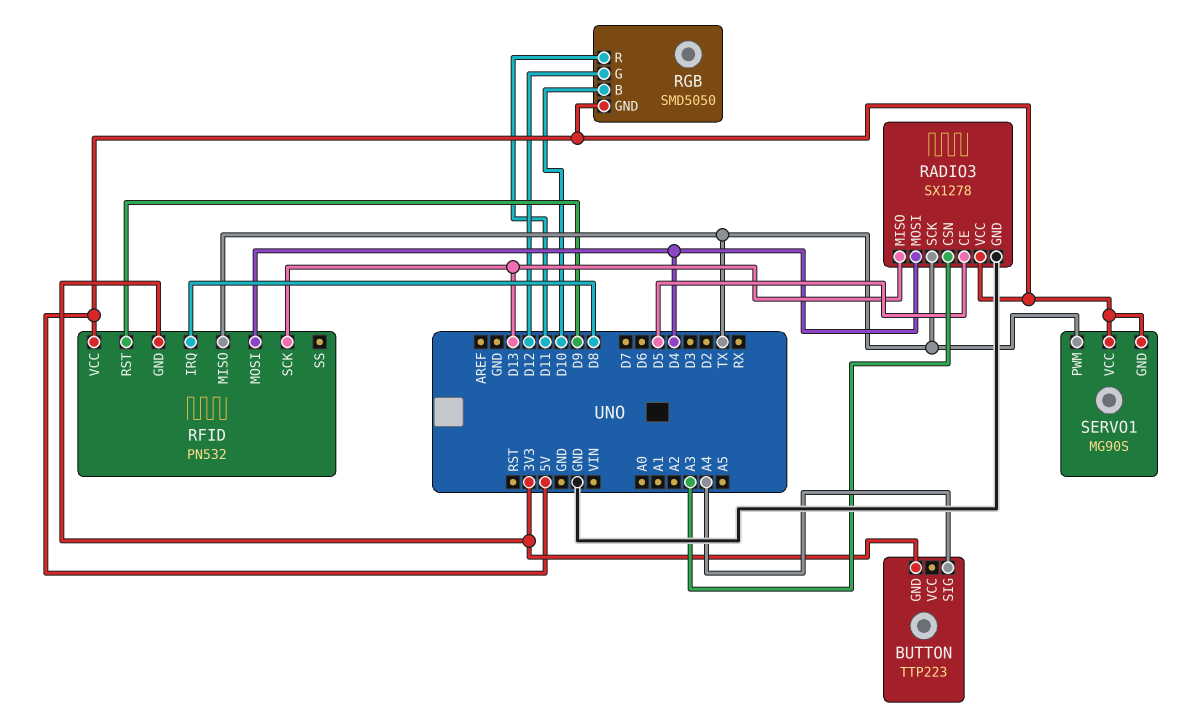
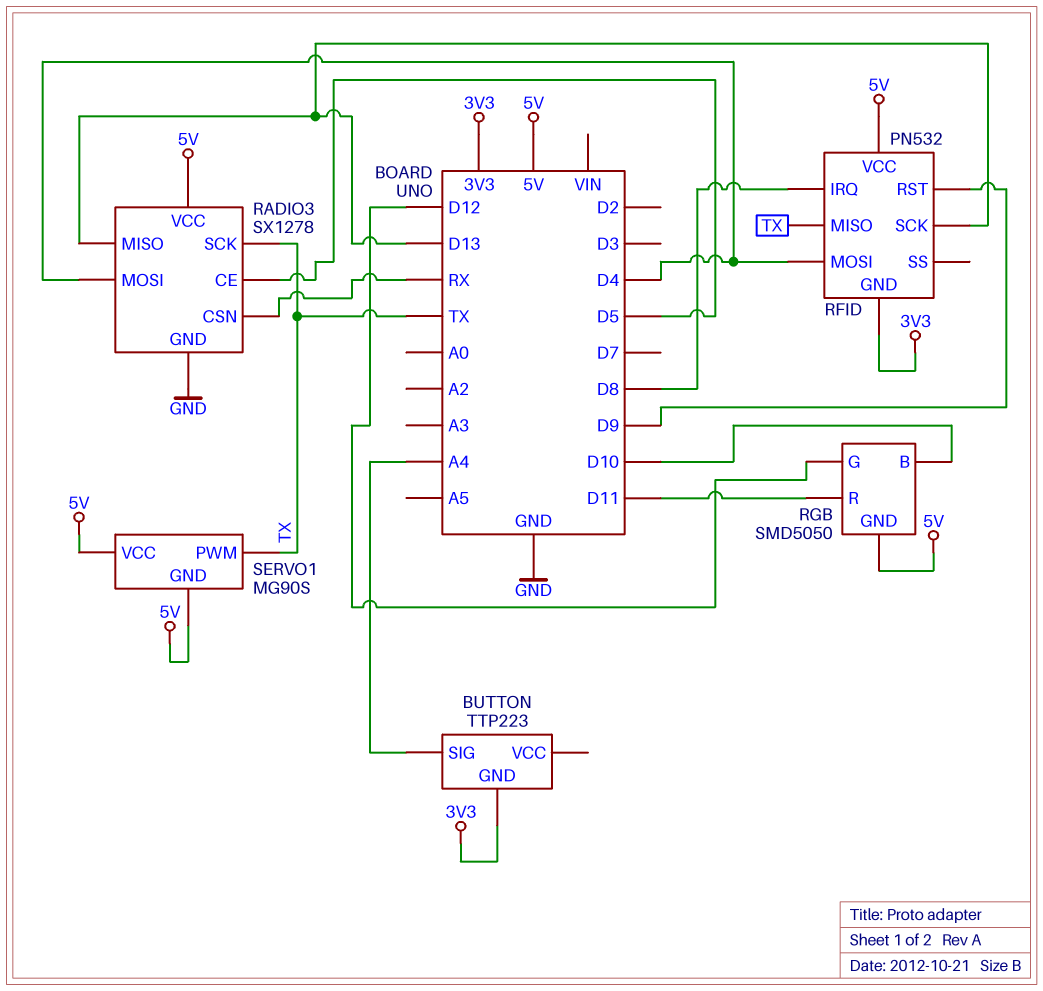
RADIO3 pin CSN: A3 -> RX

